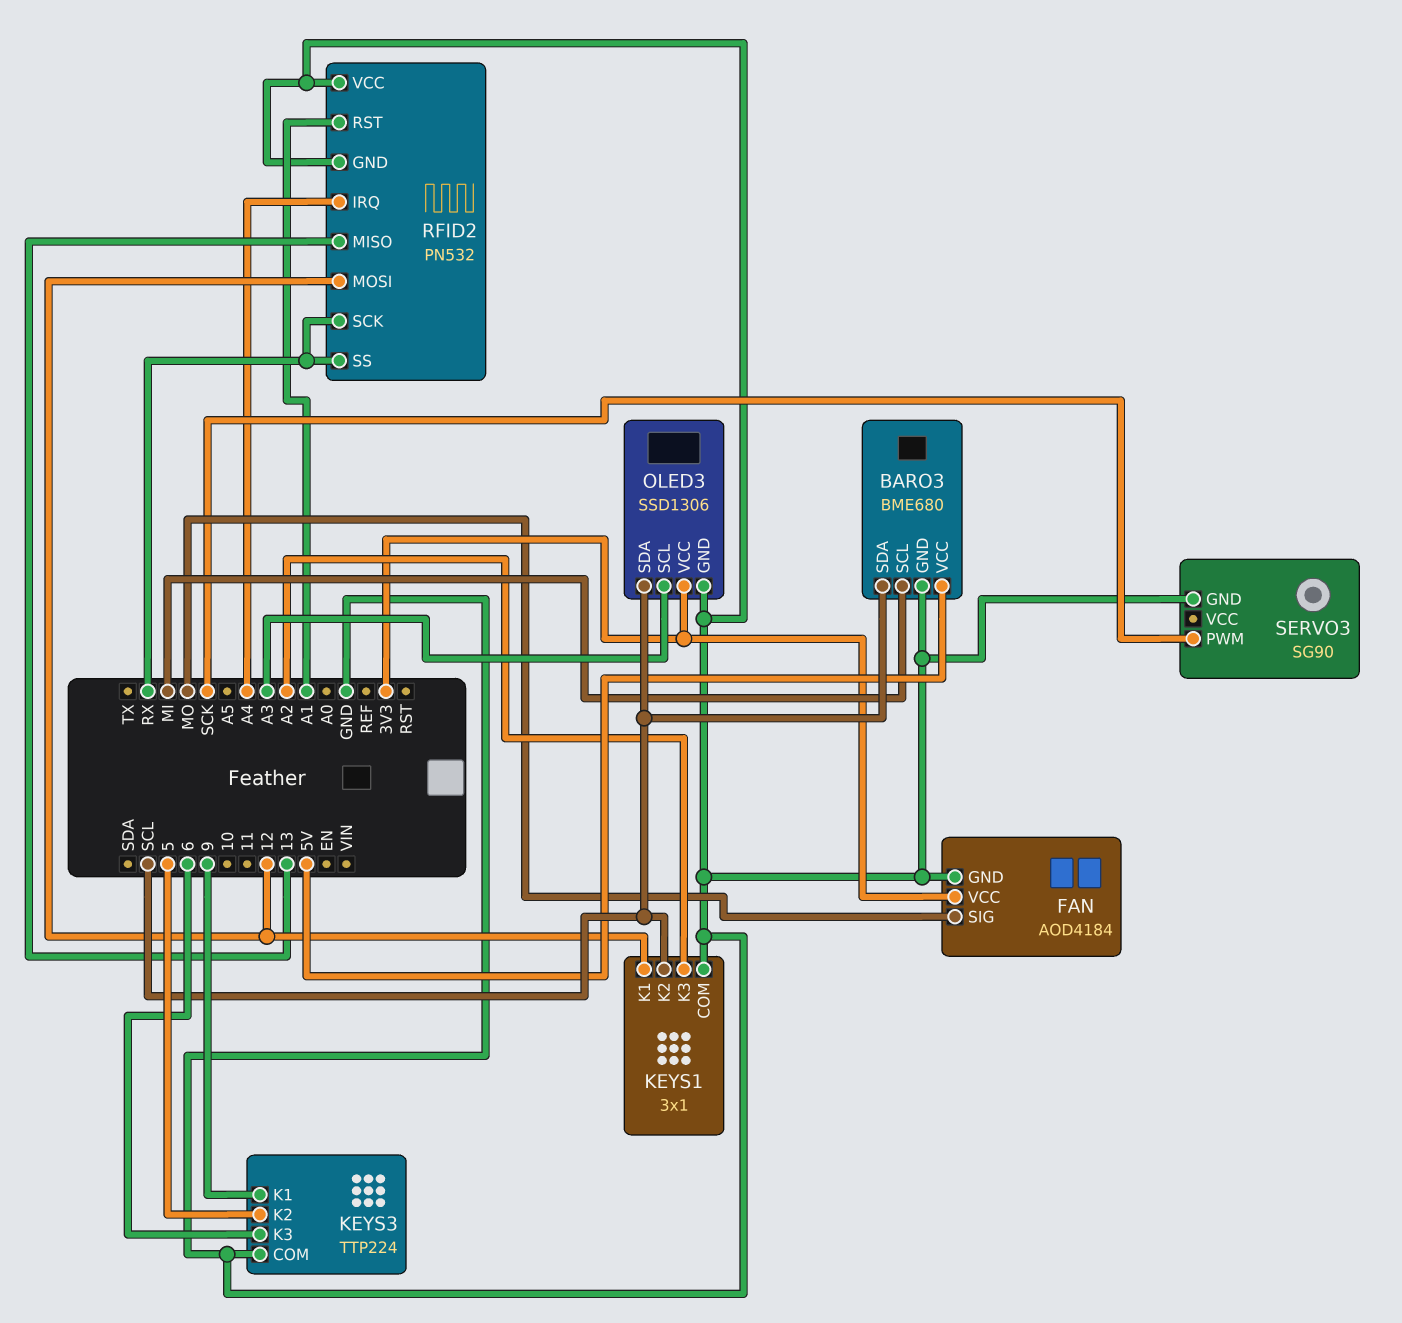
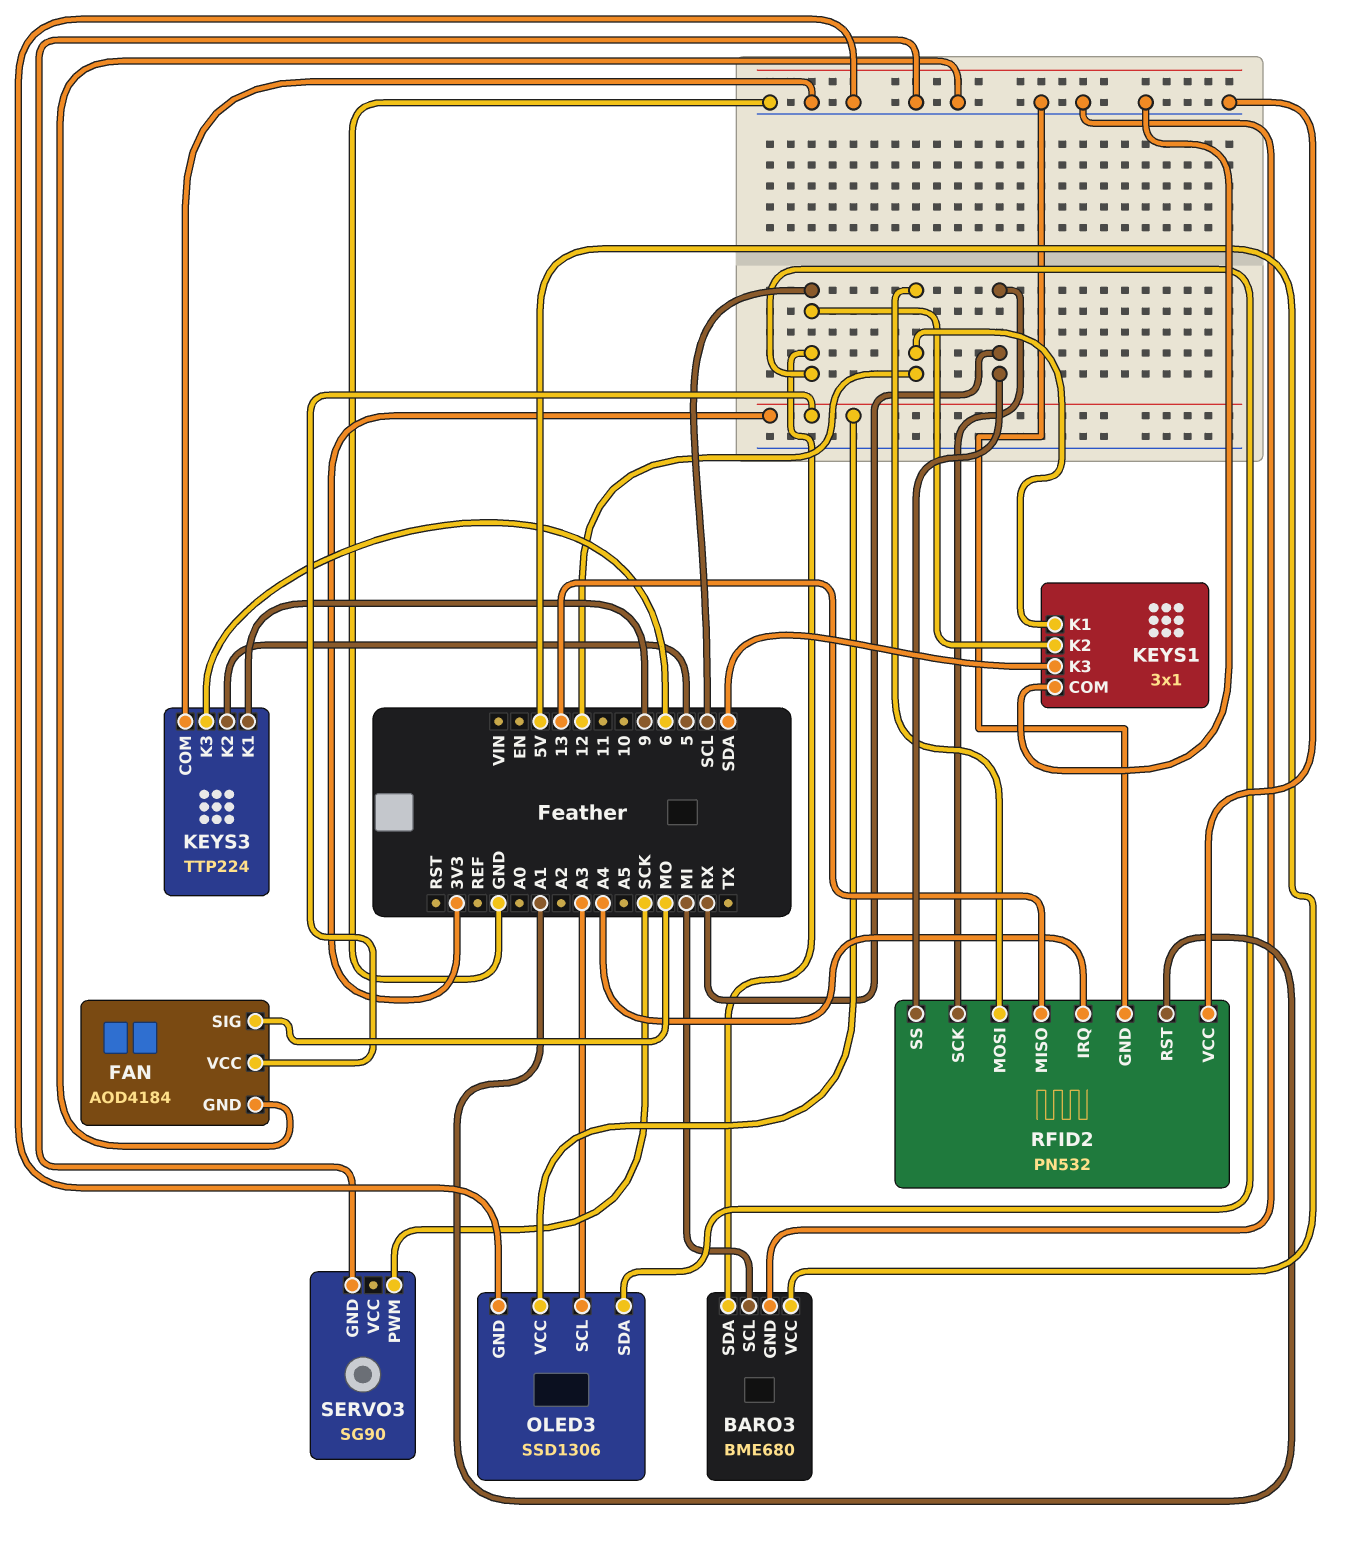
KEYS1 pin K3: A2 -> SDA

